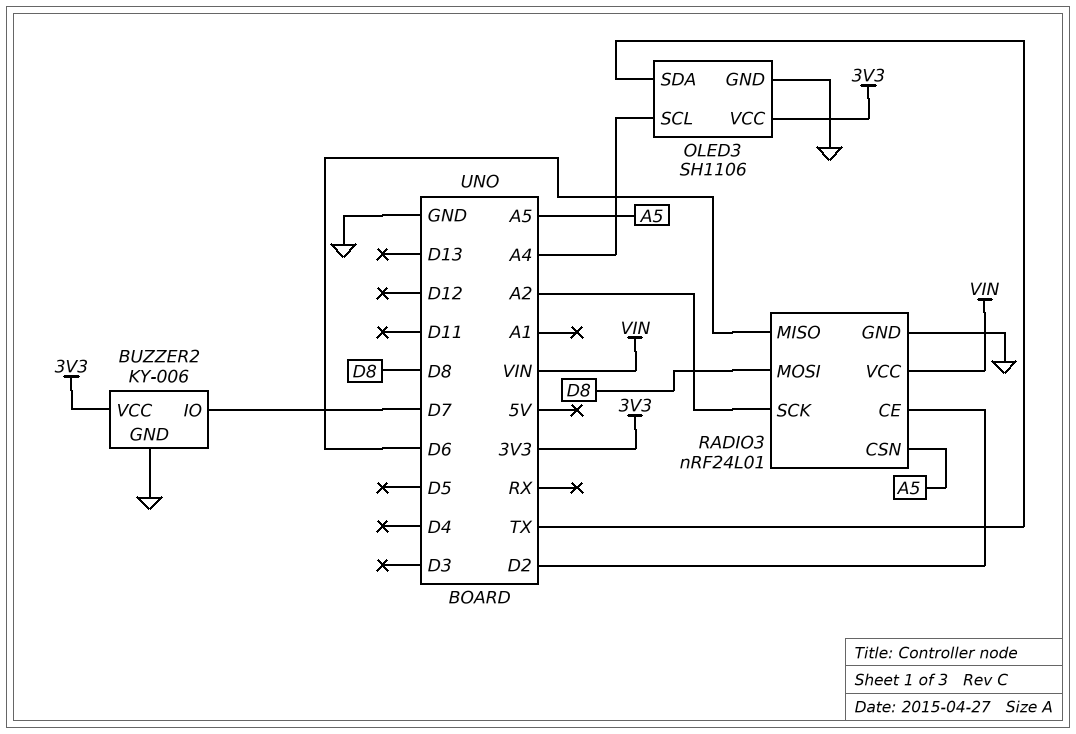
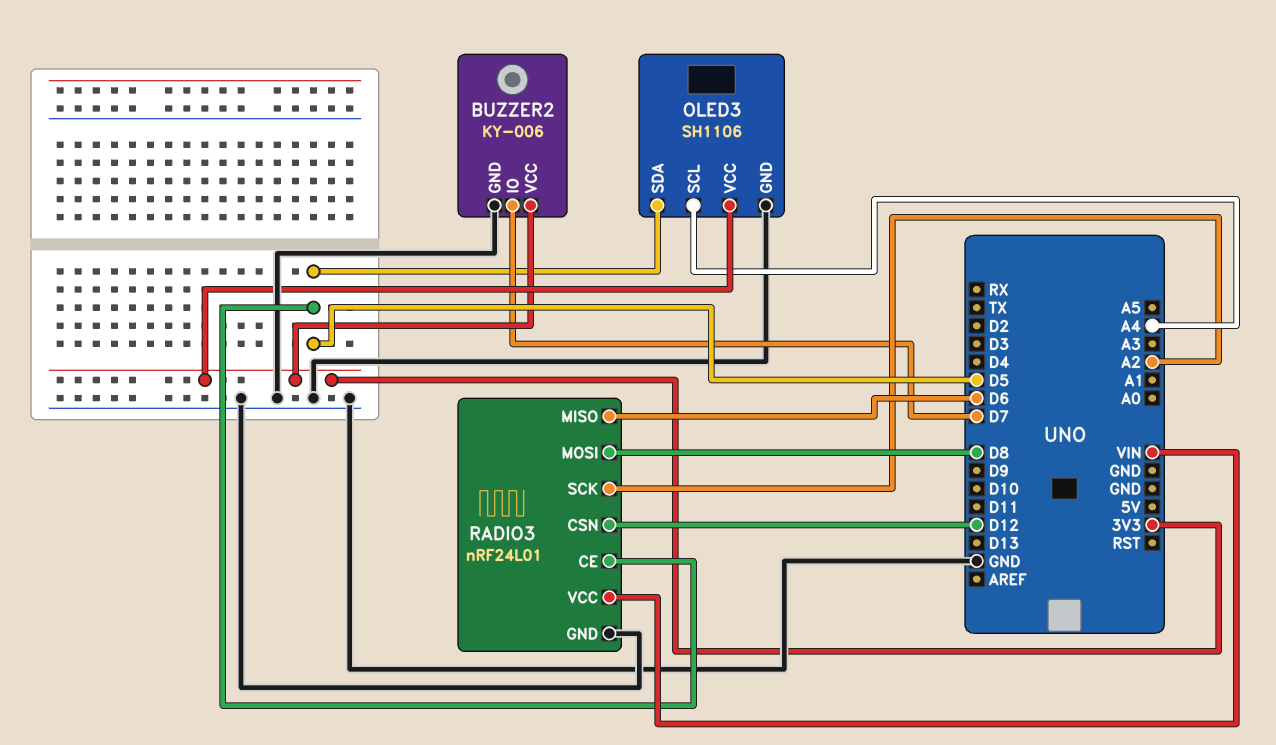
OLED3 pin SDA: TX -> D5
RADIO3 pin CE: D2 -> D5
RADIO3 pin CSN: A5 -> D12

